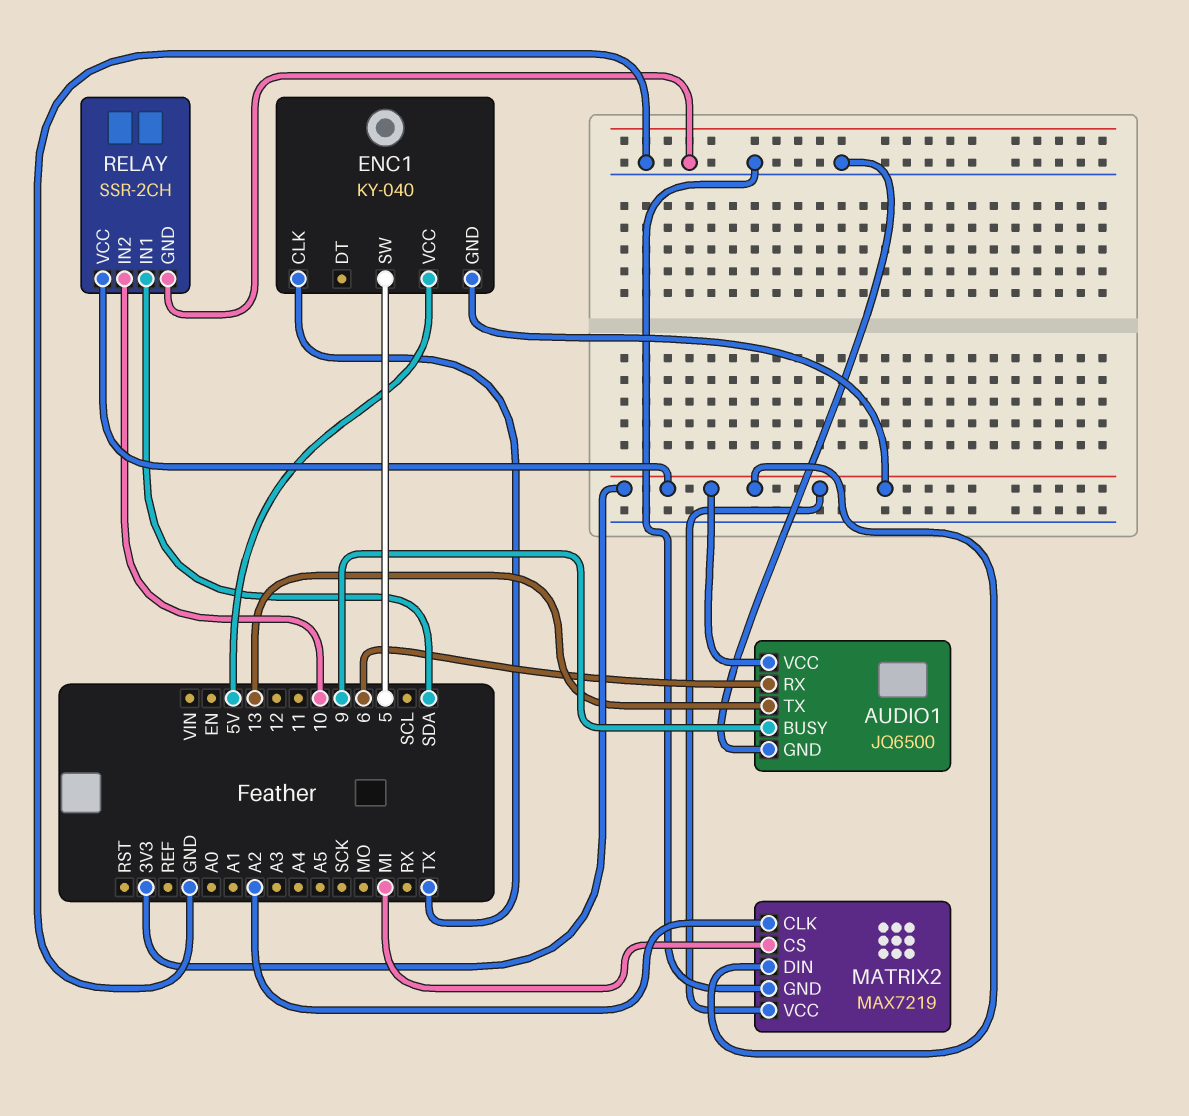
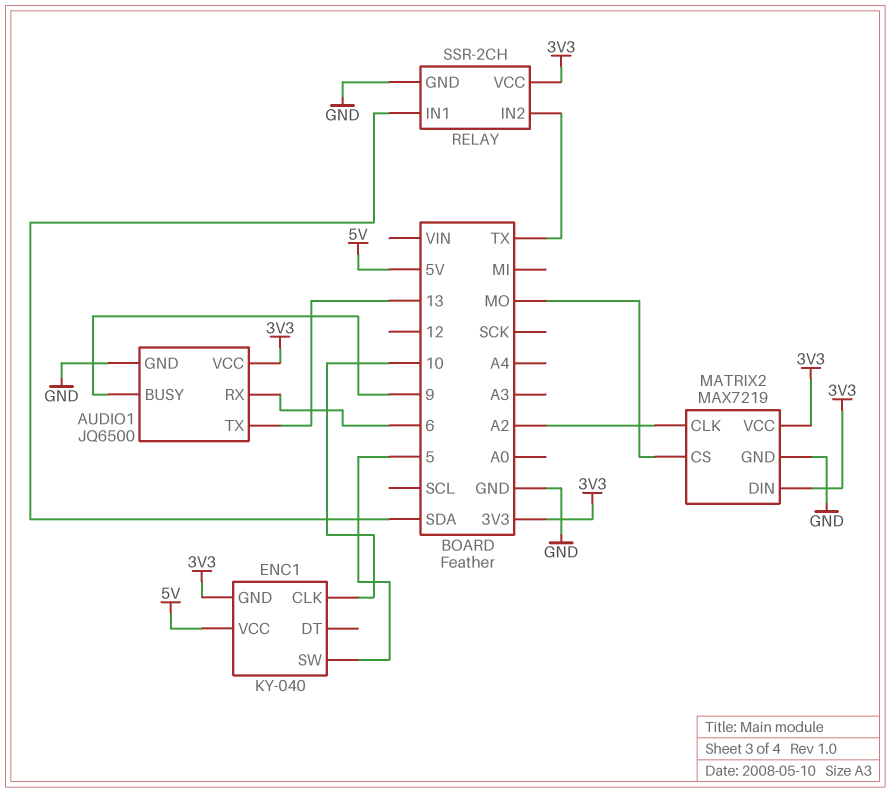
ENC1 pin CLK: TX -> 10
MATRIX2 pin CS: MI -> MO
RELAY pin IN2: 10 -> TX

